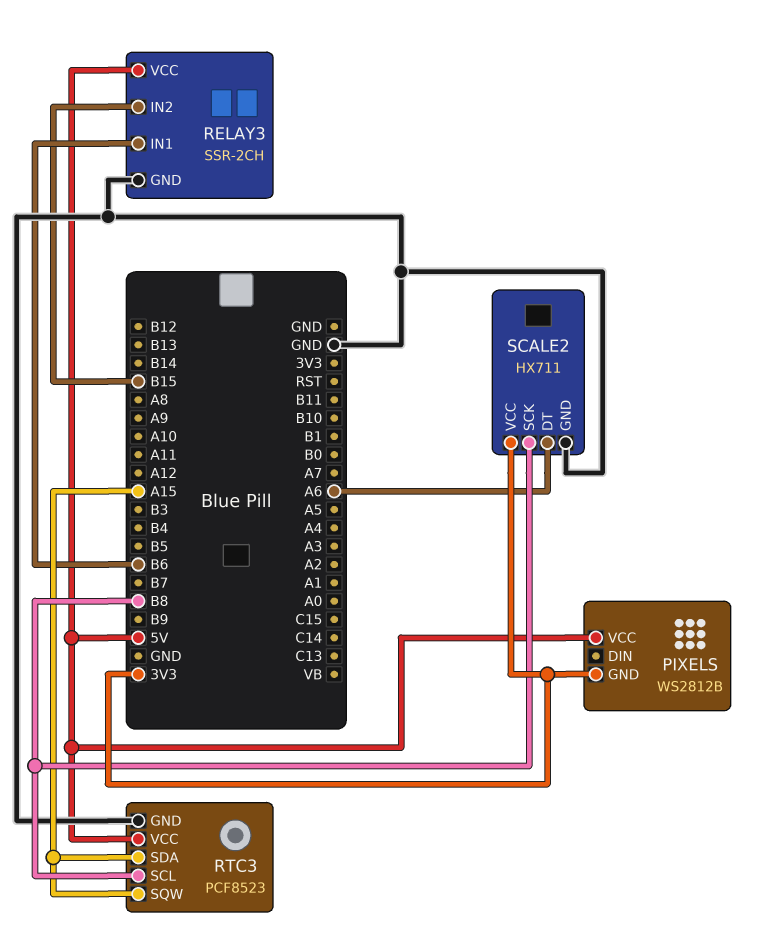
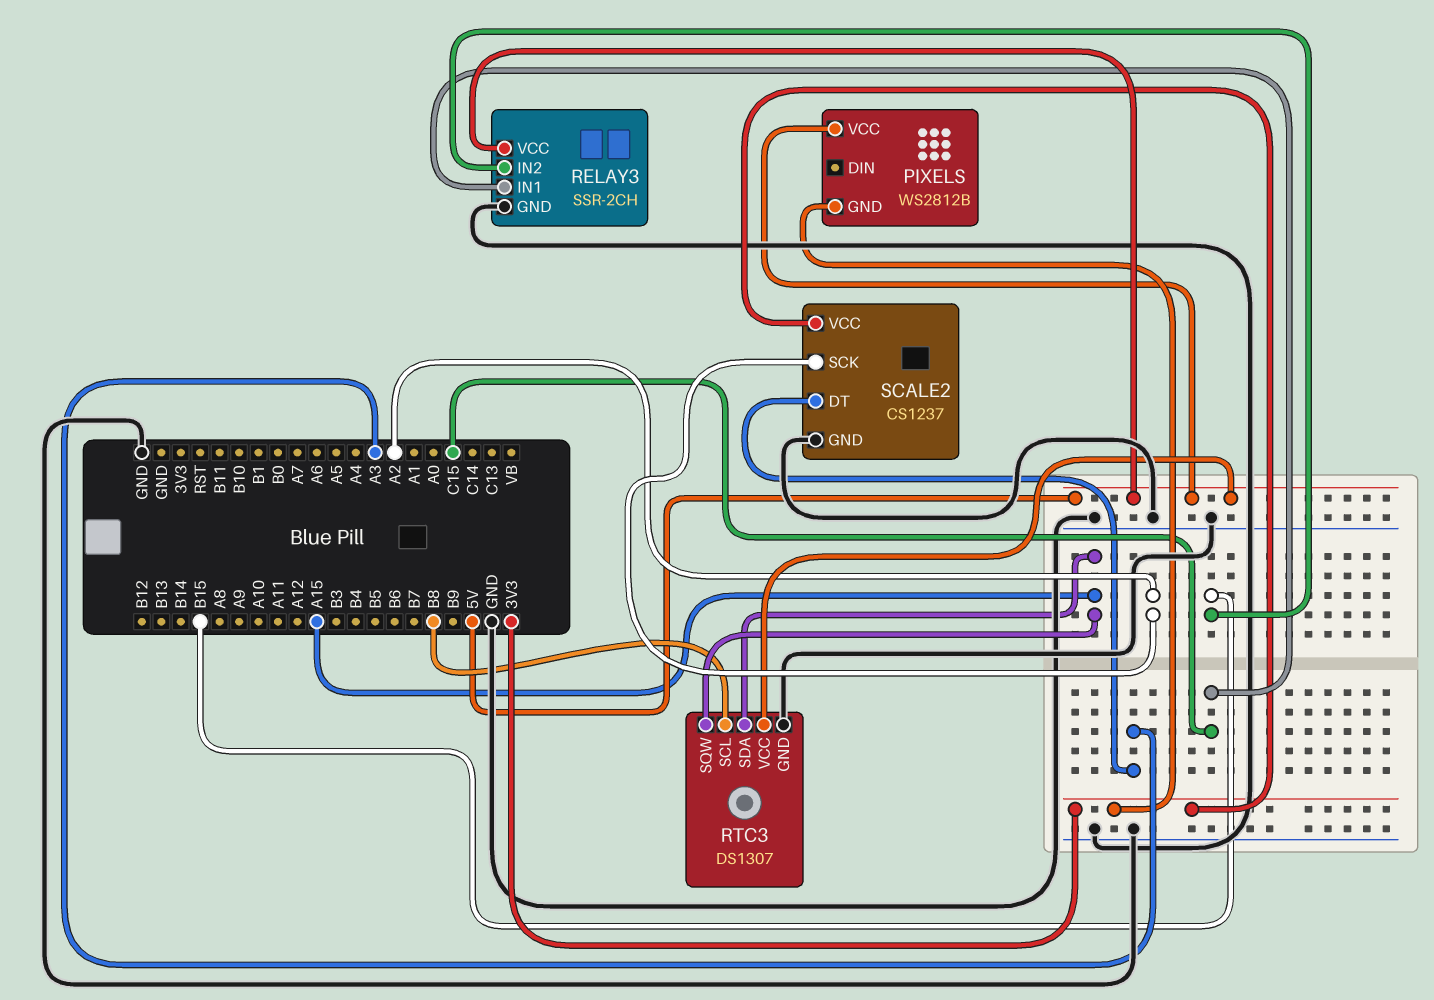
RELAY3 pin IN1: B6 -> C15
RTC3: PCF8523 -> DS1307
SCALE2: HX711 -> CS1237
SCALE2 pin DT: A6 -> A3
SCALE2 pin SCK: B8 -> A2

